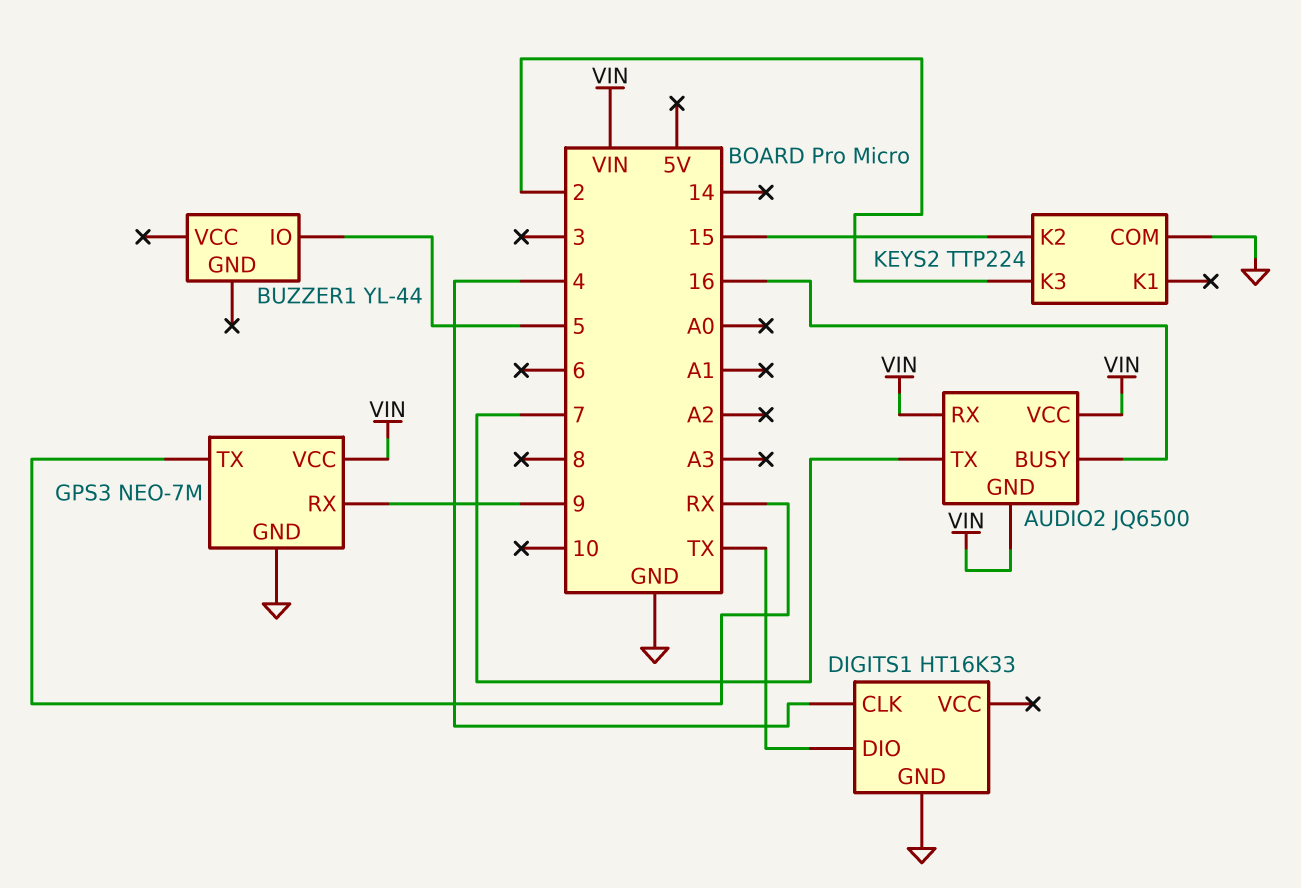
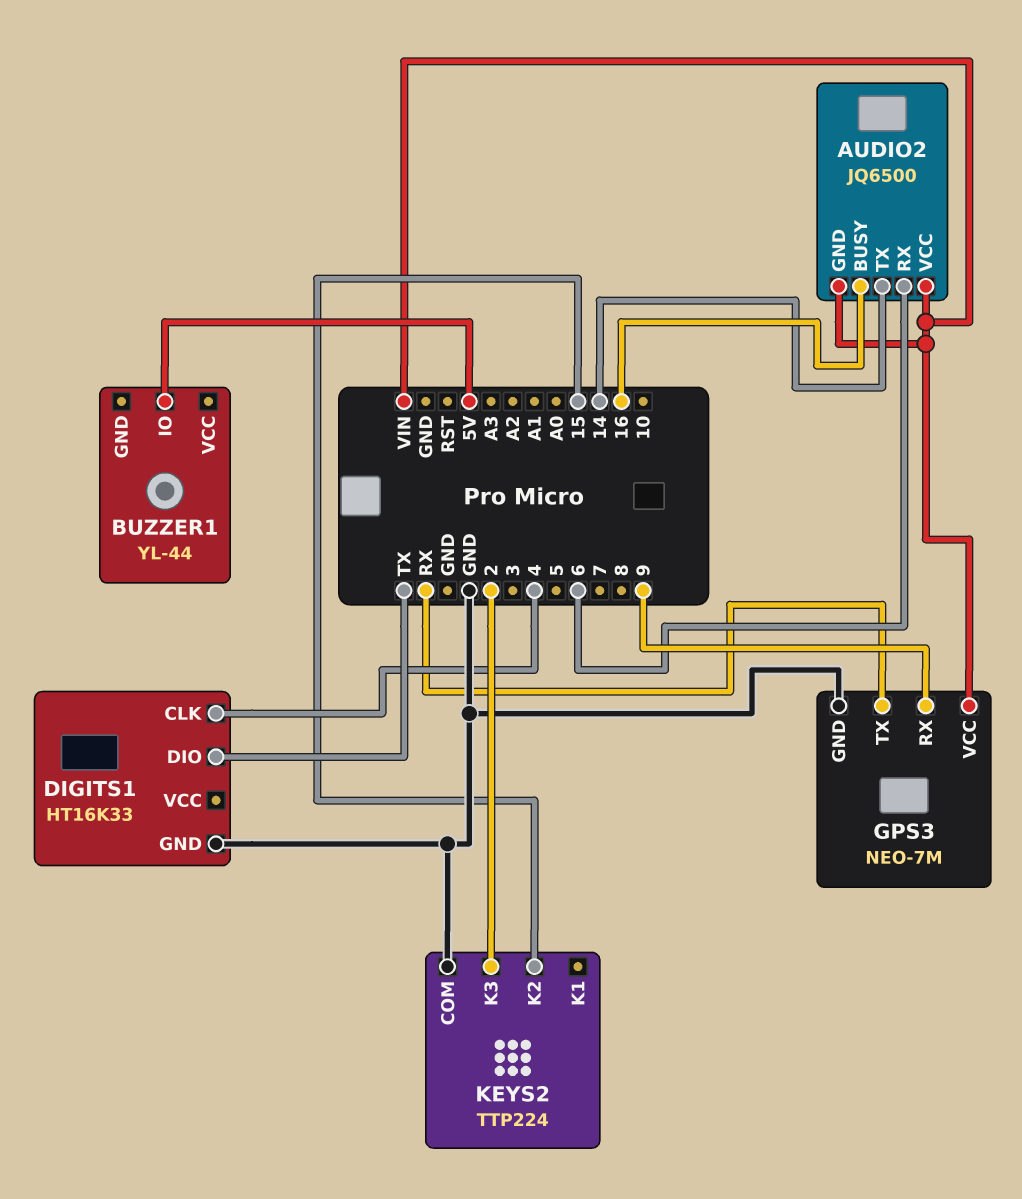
AUDIO2 pin RX: VIN -> 6
AUDIO2 pin TX: 7 -> 14
BUZZER1 pin IO: 5 -> 5V

